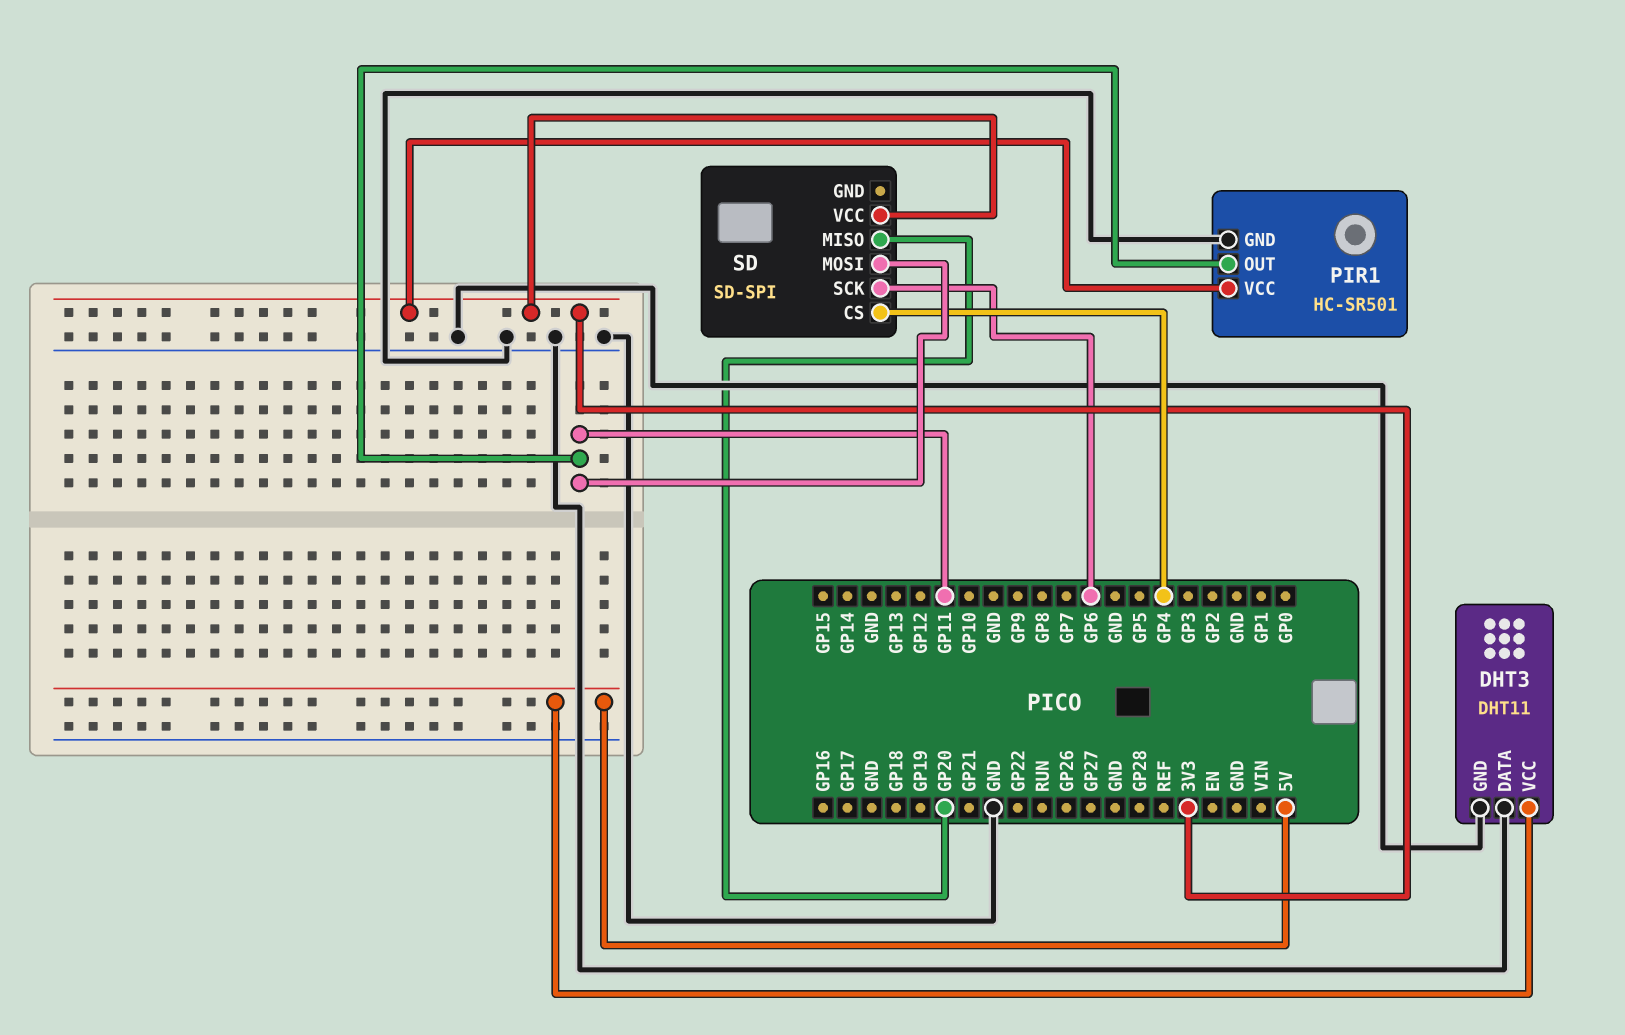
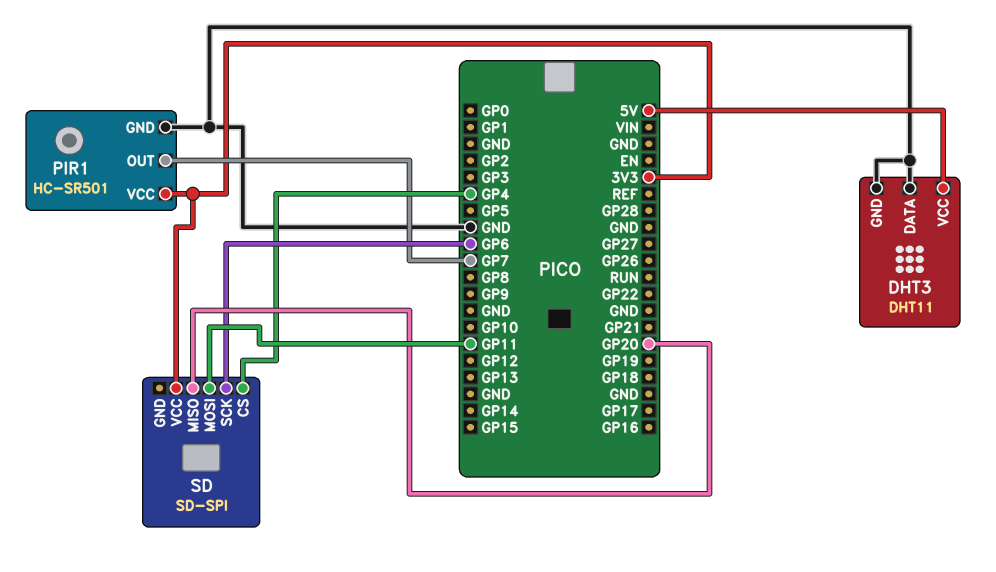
PIR1 pin OUT: GP11 -> GP7

